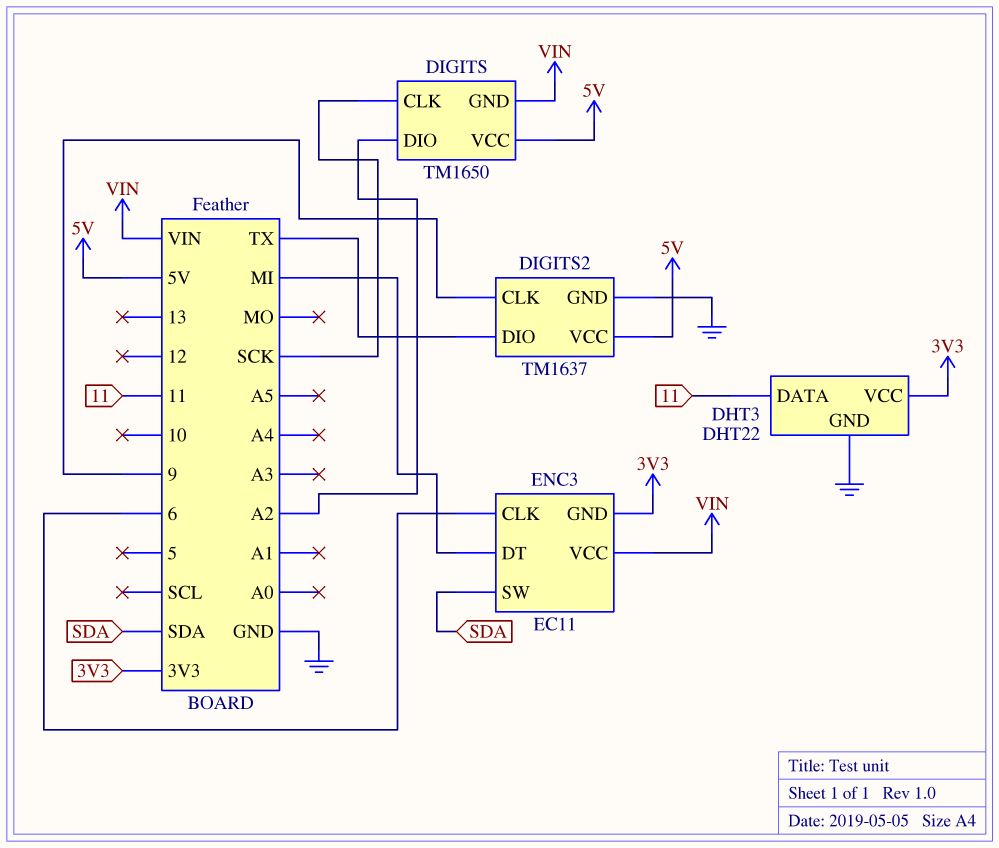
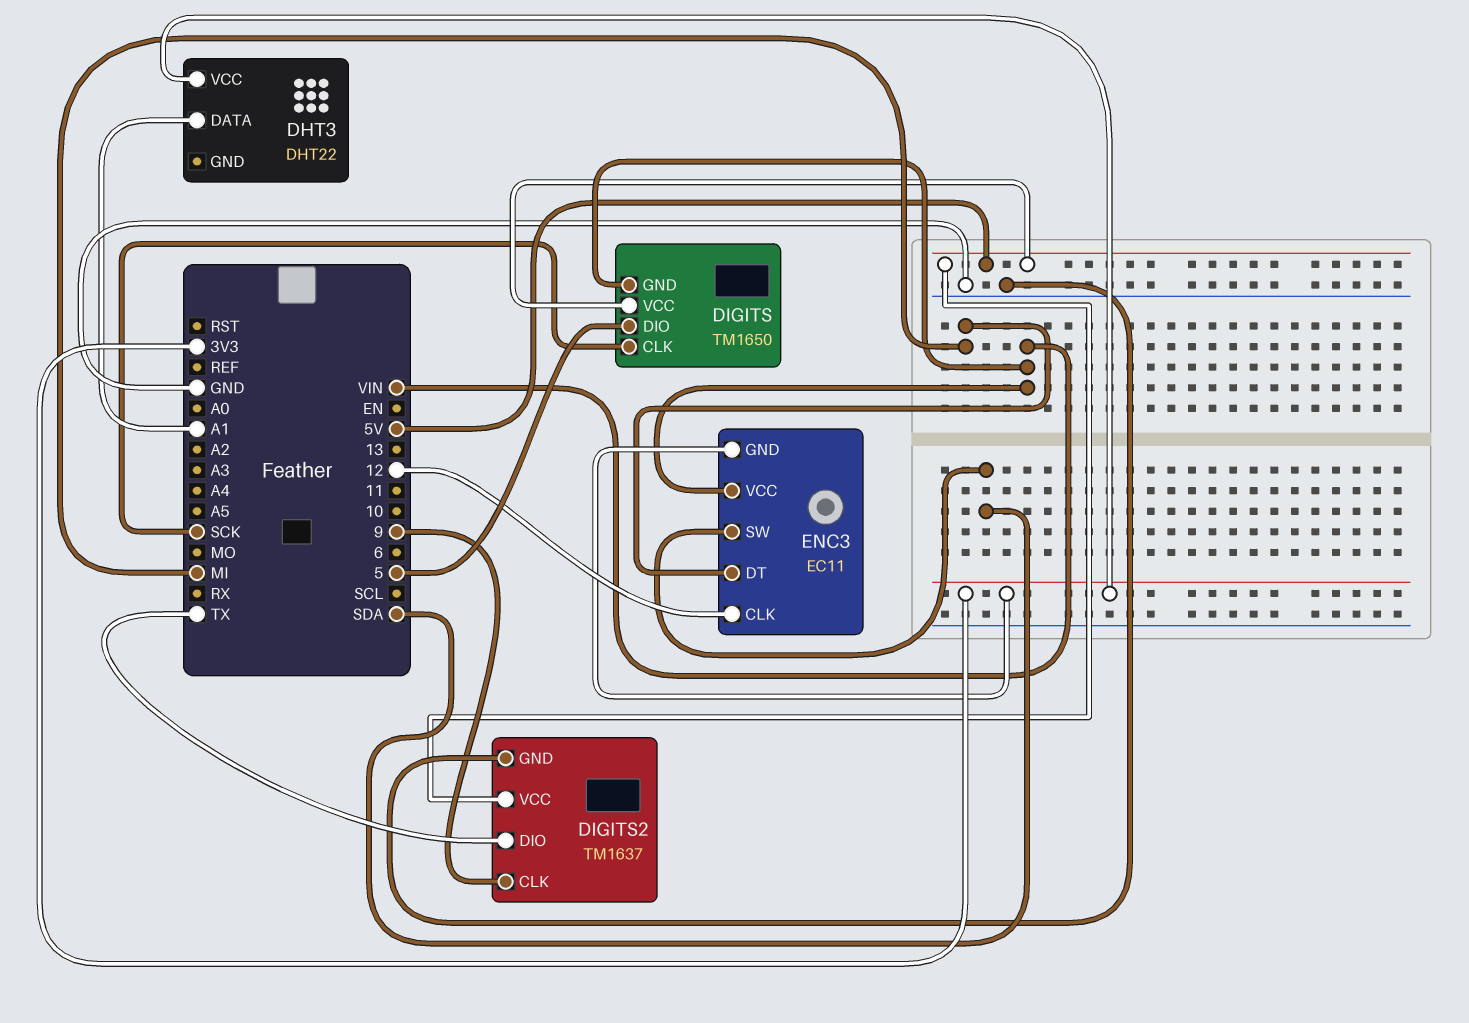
DHT3 pin DATA: 11 -> A1
DHT3 pin GND: GND -> none
DIGITS pin DIO: A2 -> 5
ENC3 pin CLK: 6 -> 12

